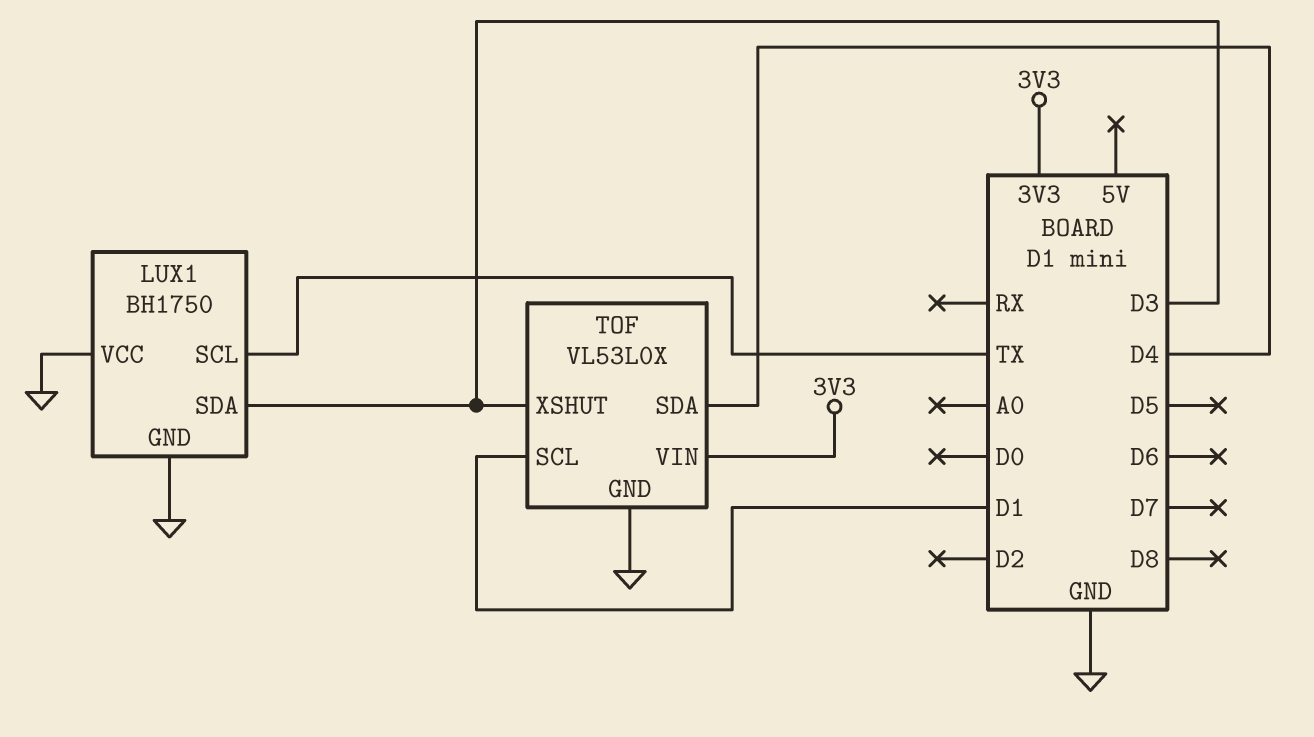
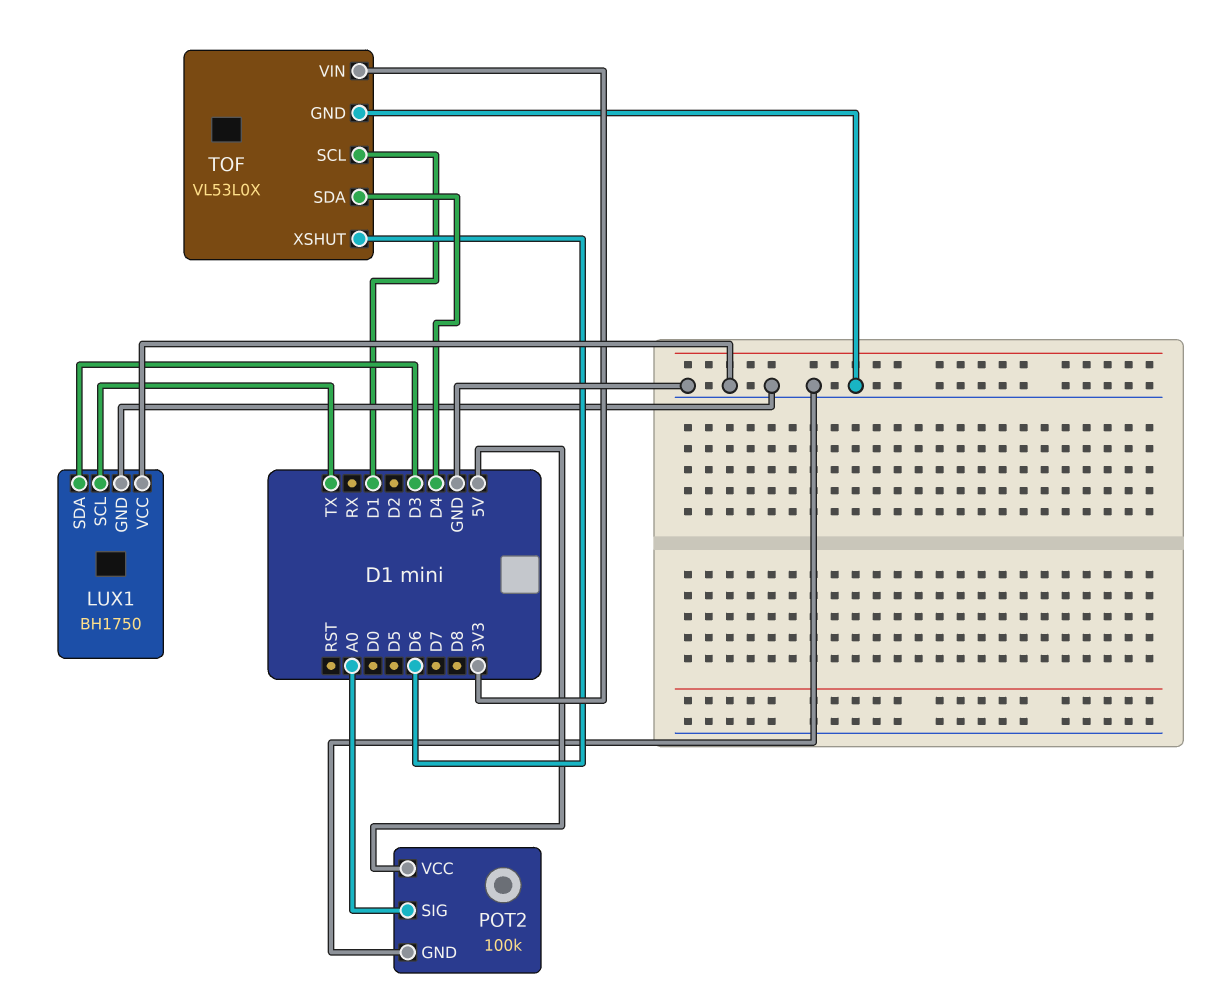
POT2: none -> 100k
POT2 pin GND: none -> GND
POT2 pin SIG: none -> A0
POT2 pin VCC: none -> 5V
TOF pin XSHUT: D3 -> D6

